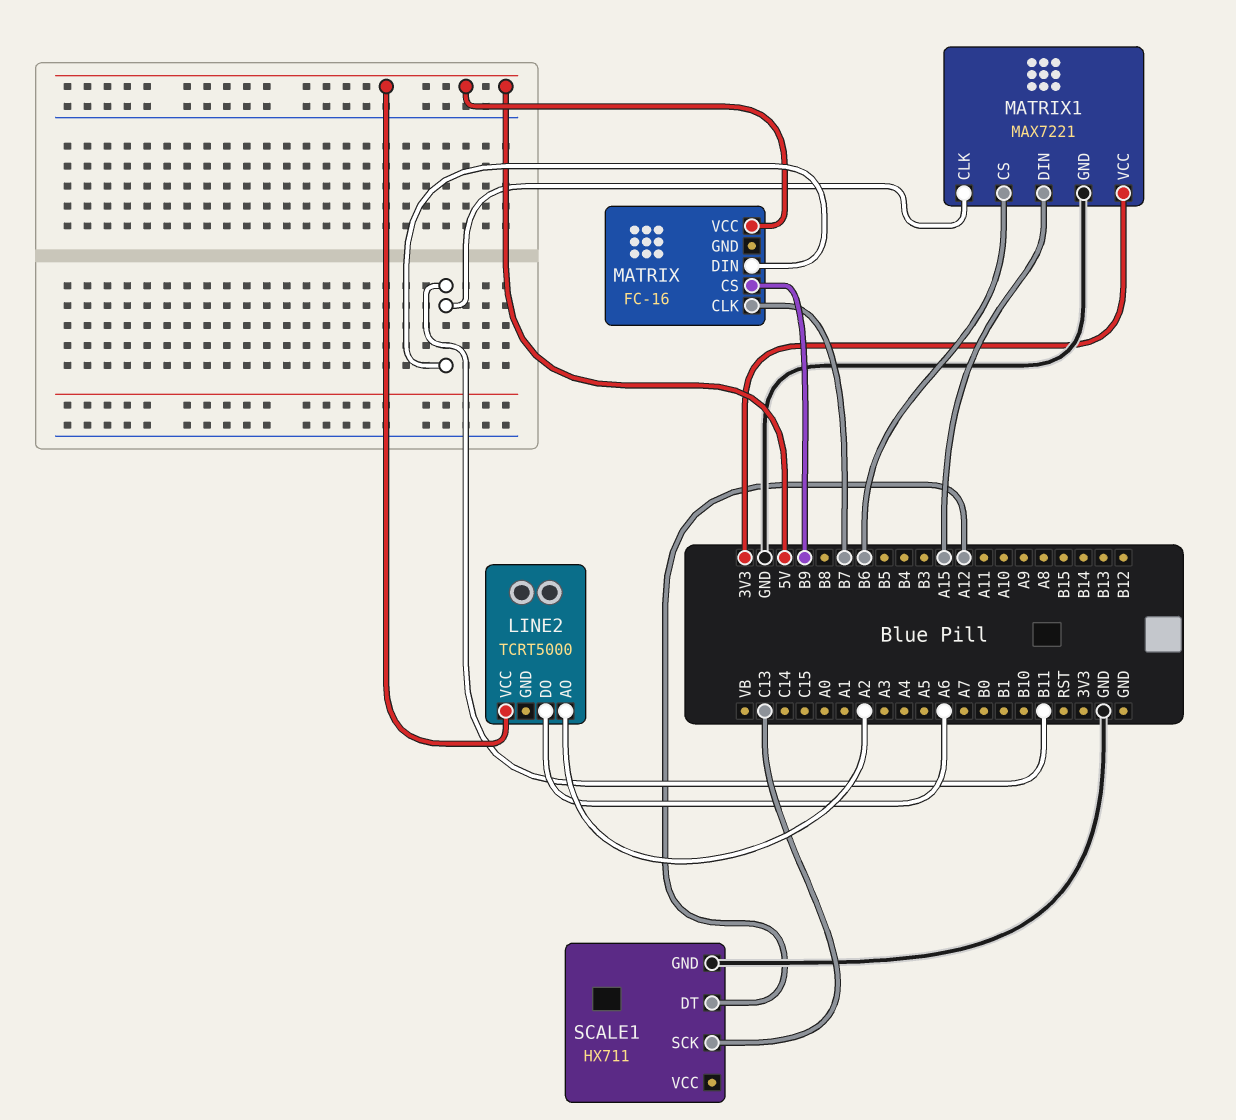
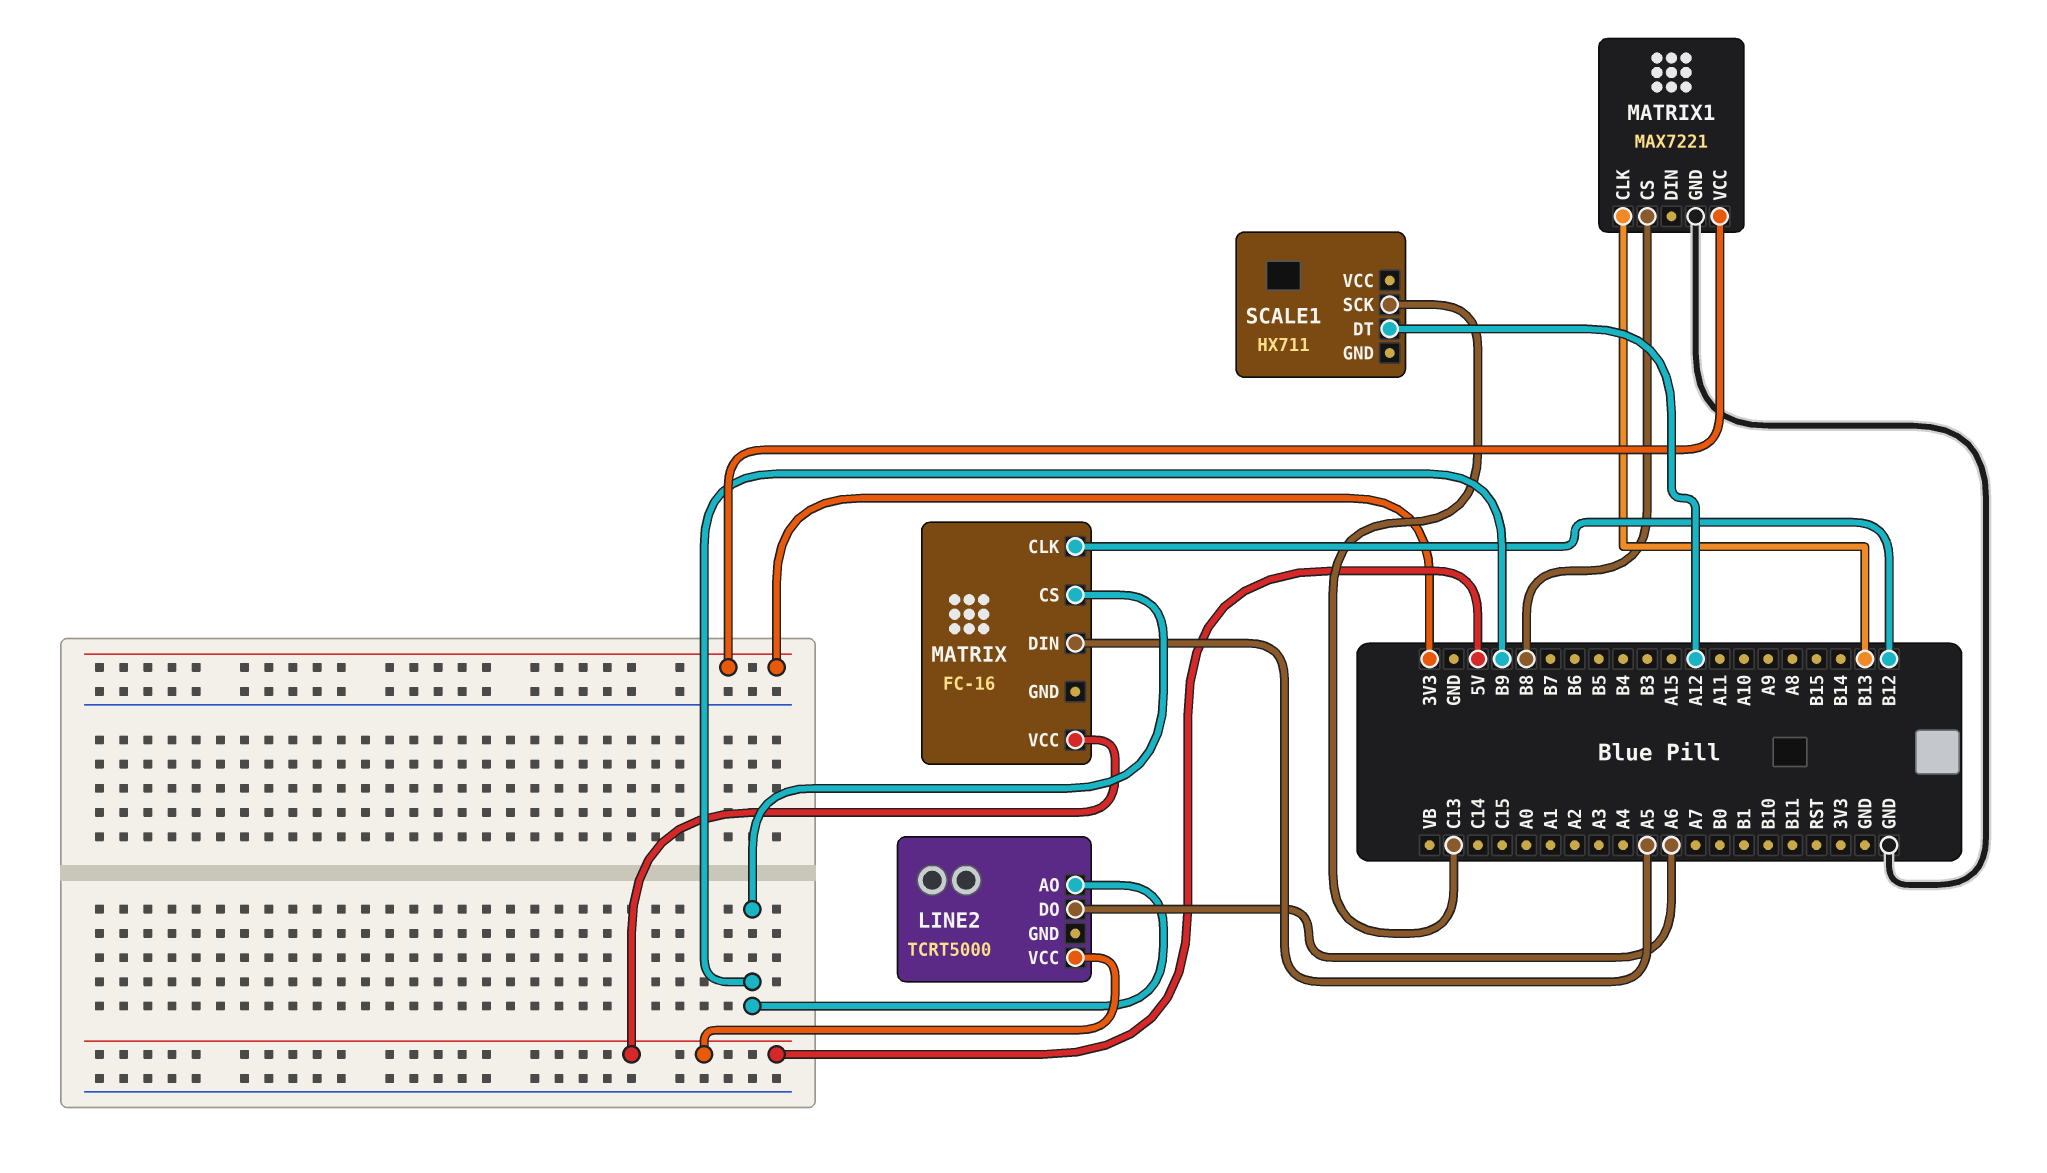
LINE2 pin AO: A2 -> B9
MATRIX pin CLK: B7 -> B12
MATRIX pin DIN: B11 -> A5
MATRIX1 pin CLK: B11 -> B13
MATRIX1 pin CS: B6 -> B8
MATRIX1 pin DIN: A15 -> none
SCALE1 pin GND: GND -> none

